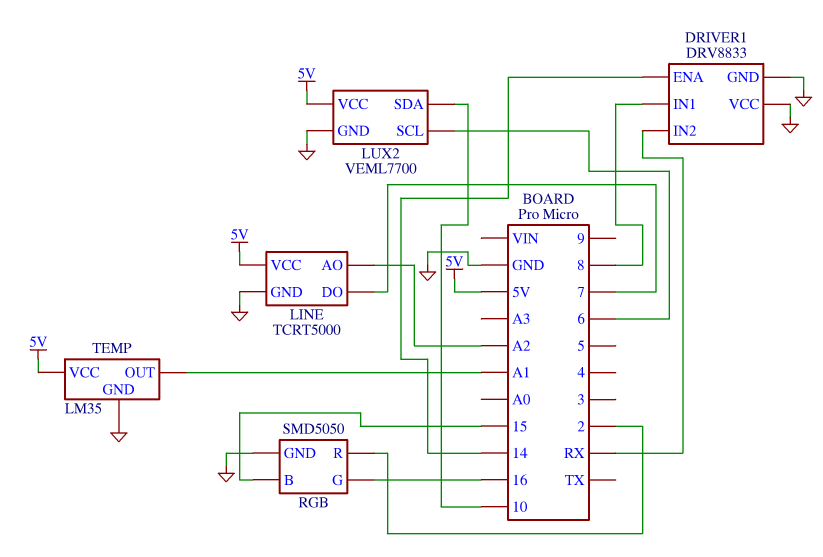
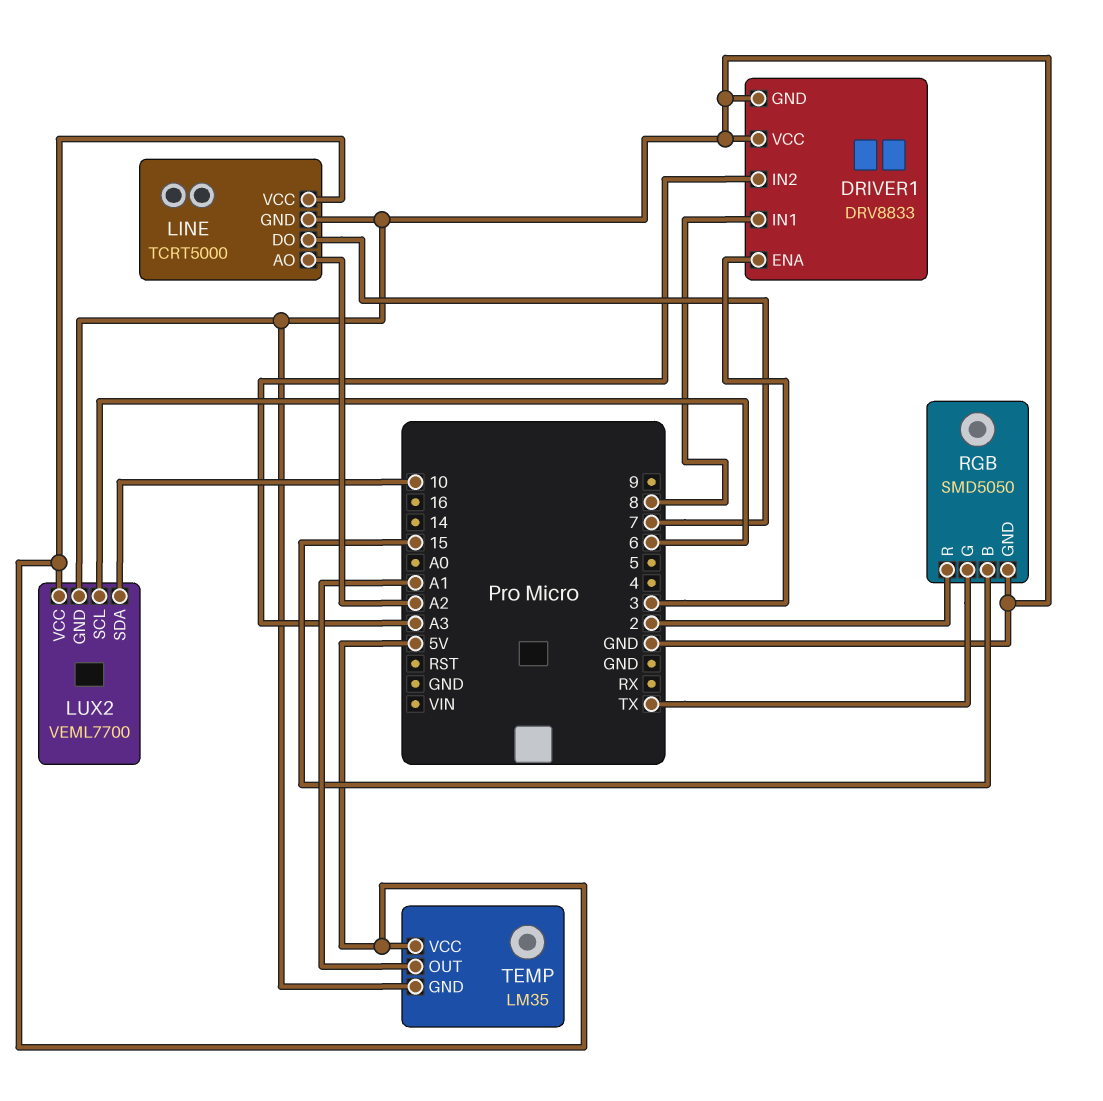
DRIVER1 pin ENA: 14 -> 3
DRIVER1 pin IN2: RX -> A3
RGB pin G: 16 -> TX

